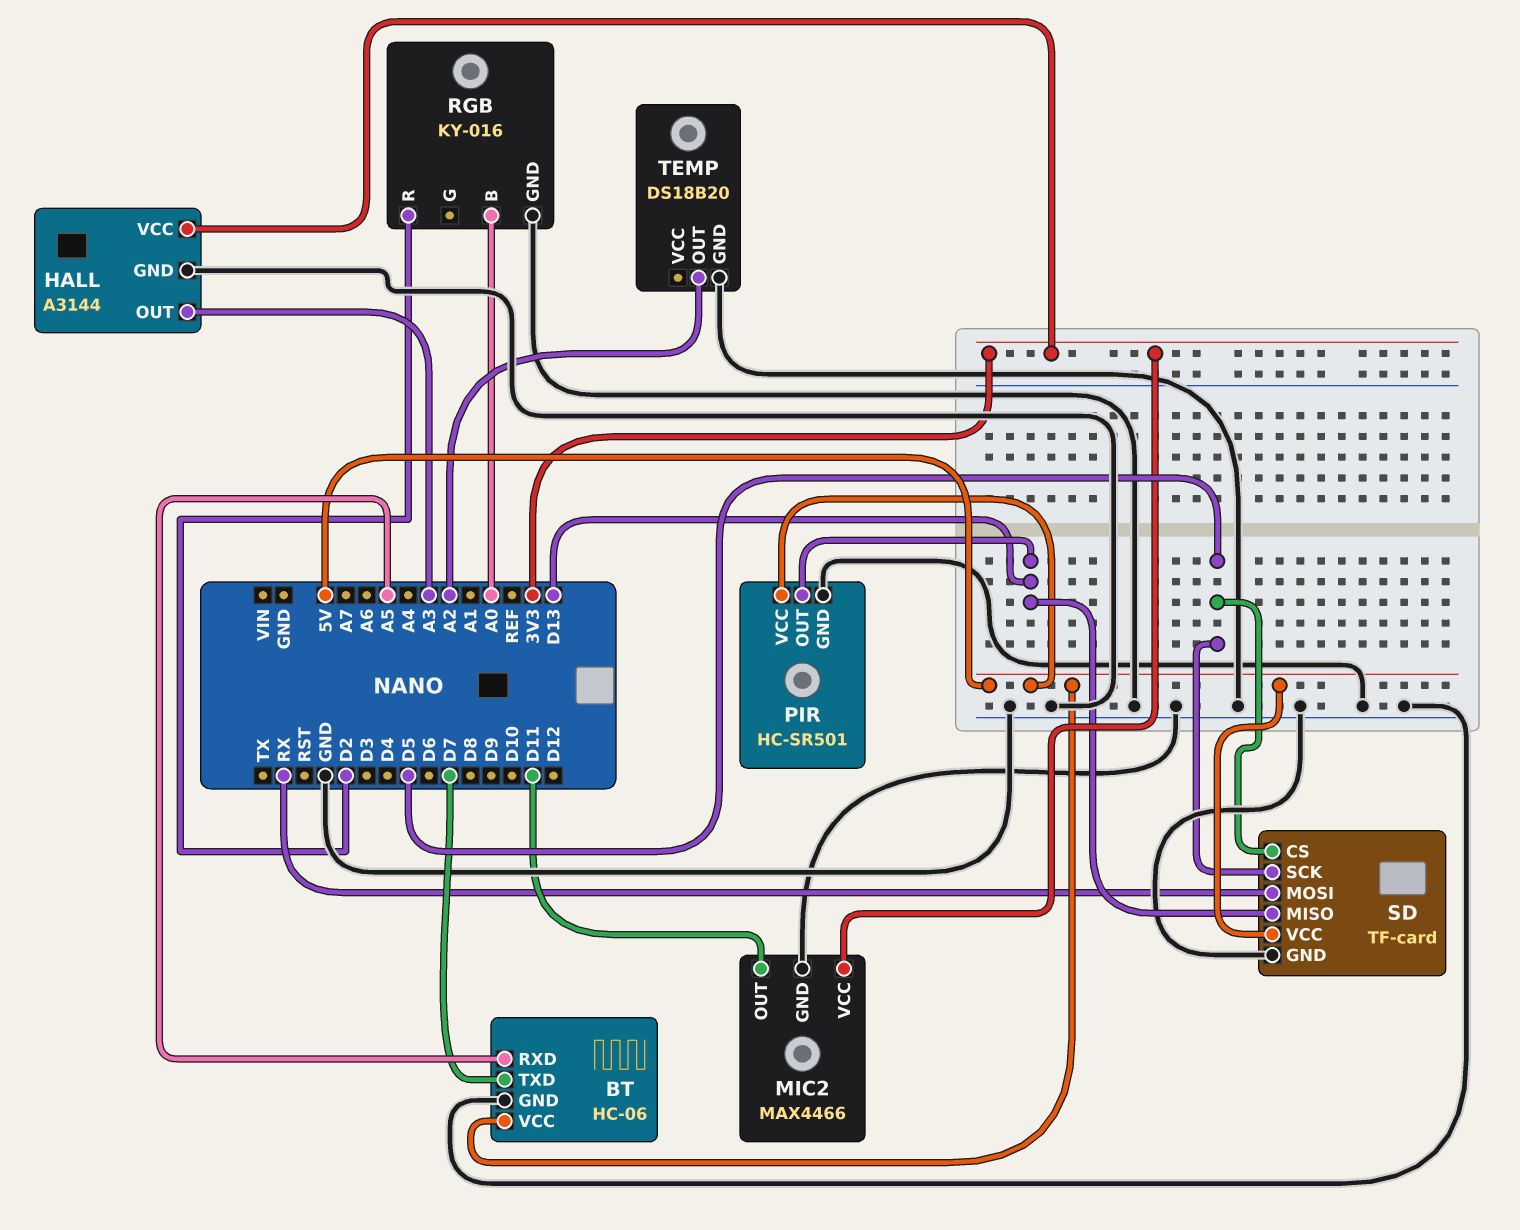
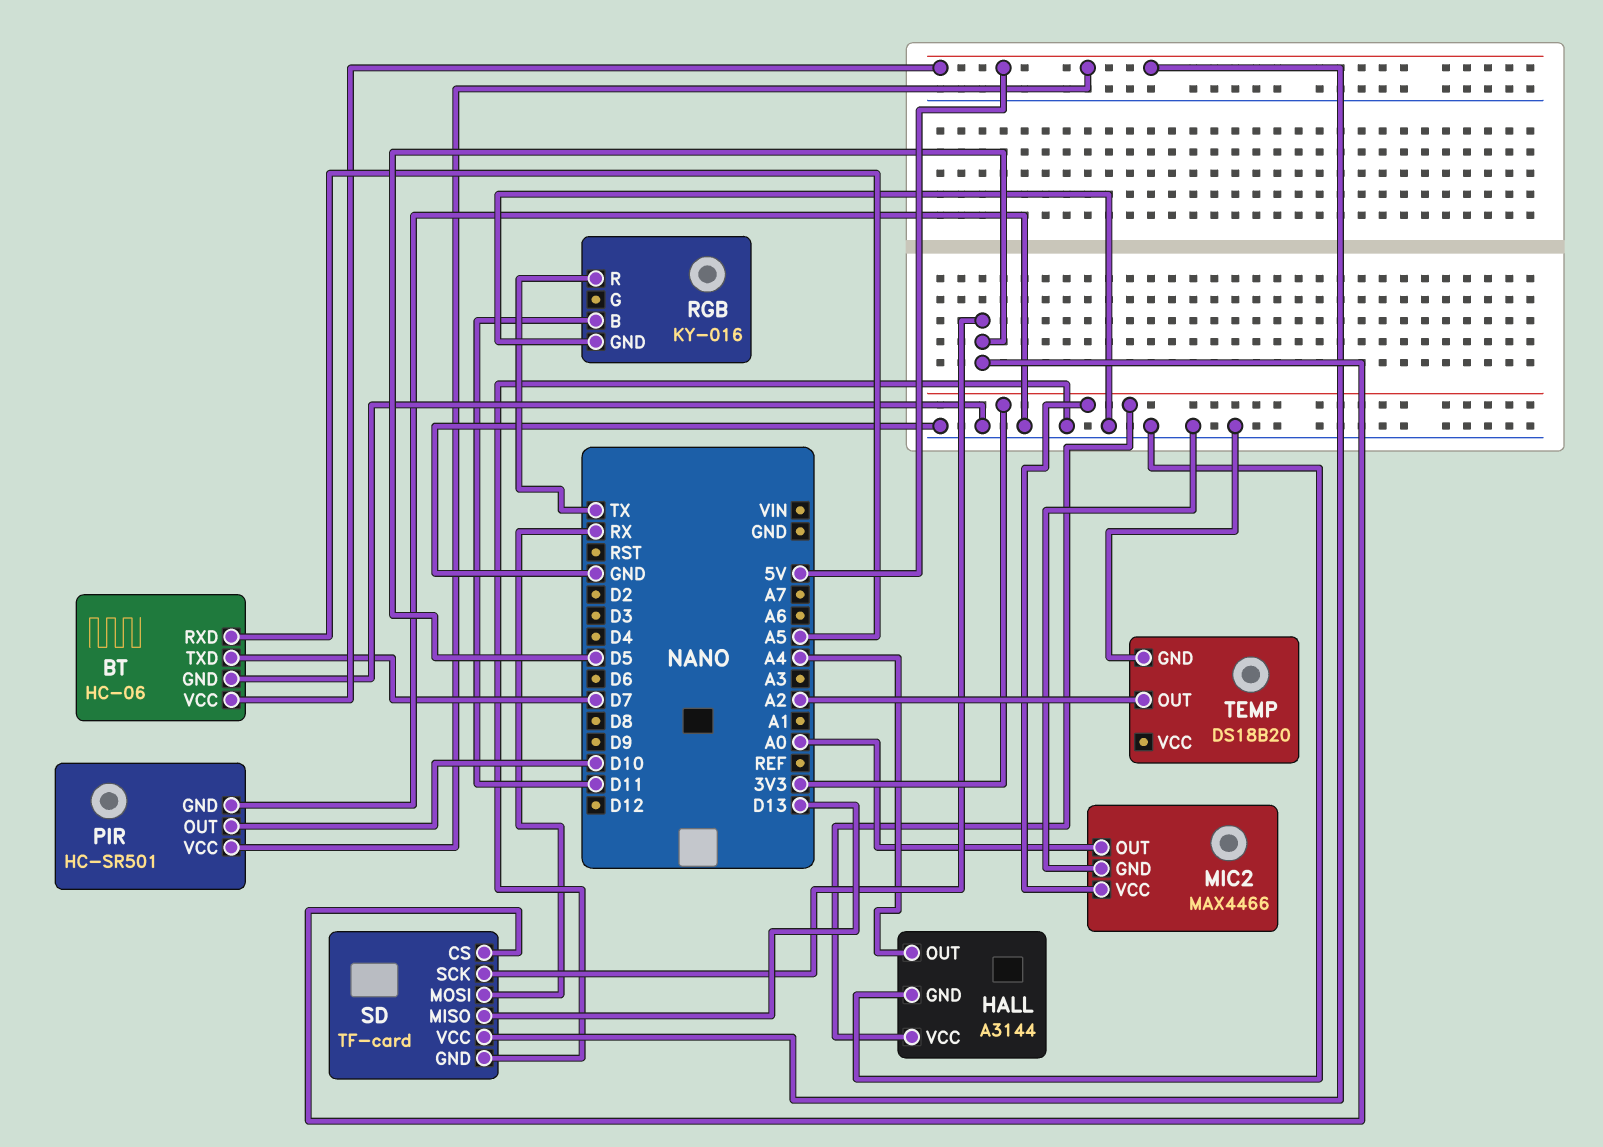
HALL pin OUT: A3 -> A4
MIC2 pin OUT: D11 -> A0
PIR pin OUT: D13 -> D10
RGB pin B: A0 -> D11
RGB pin R: D2 -> TX

